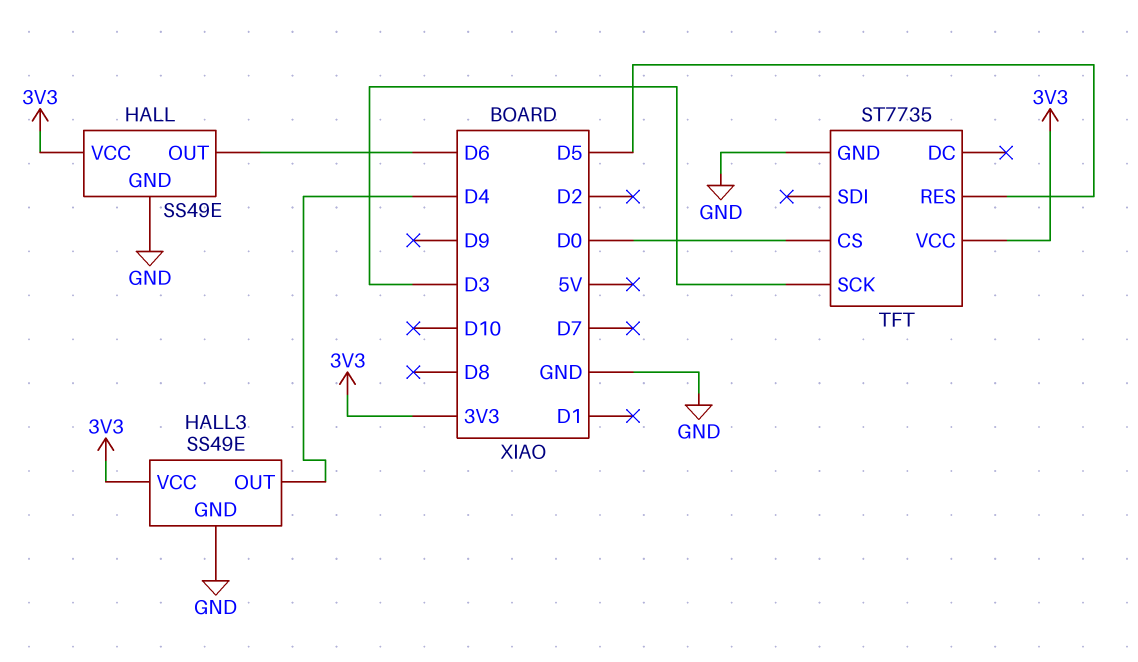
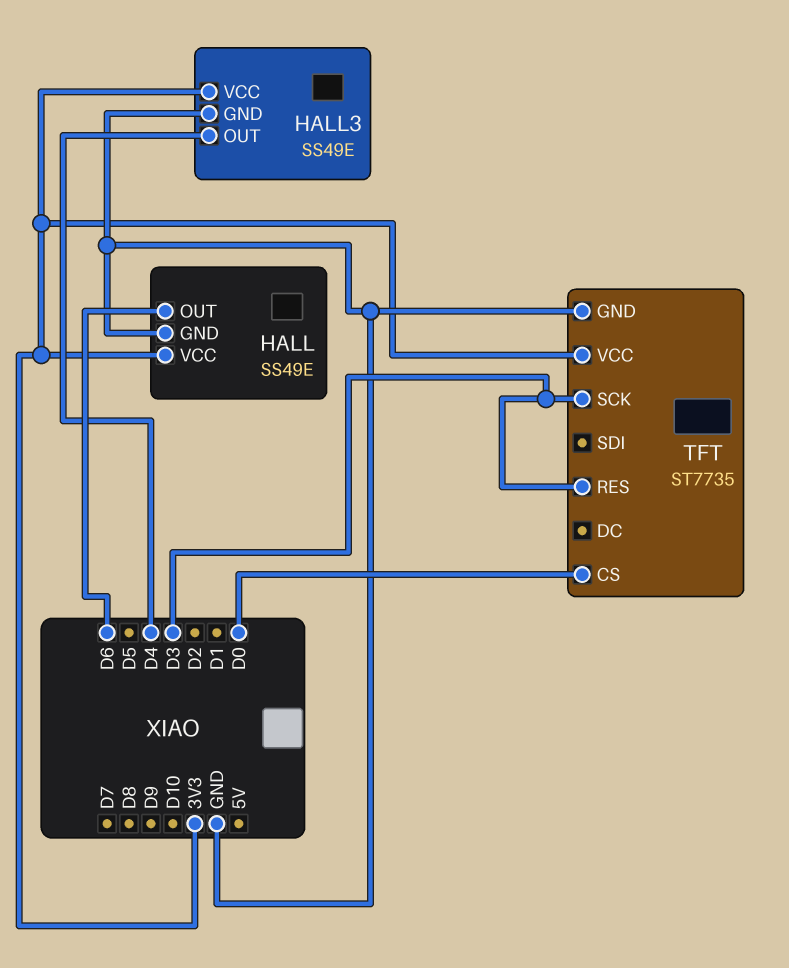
TFT pin RES: D5 -> D3

